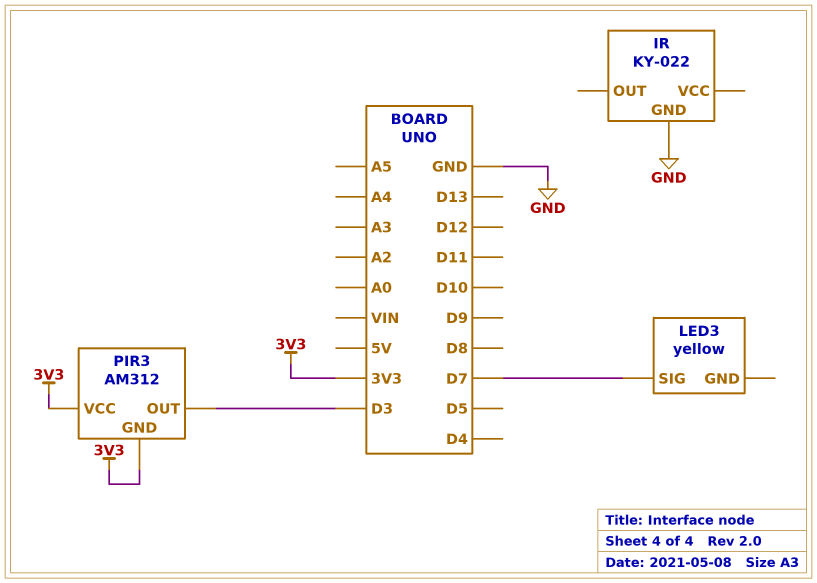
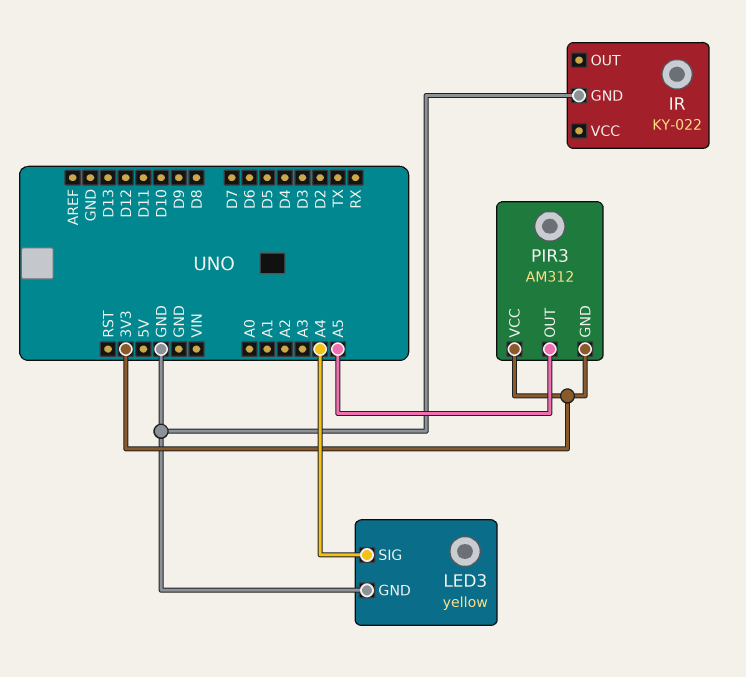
LED3 pin GND: none -> GND
LED3 pin SIG: D7 -> A4
PIR3 pin OUT: D3 -> A5

